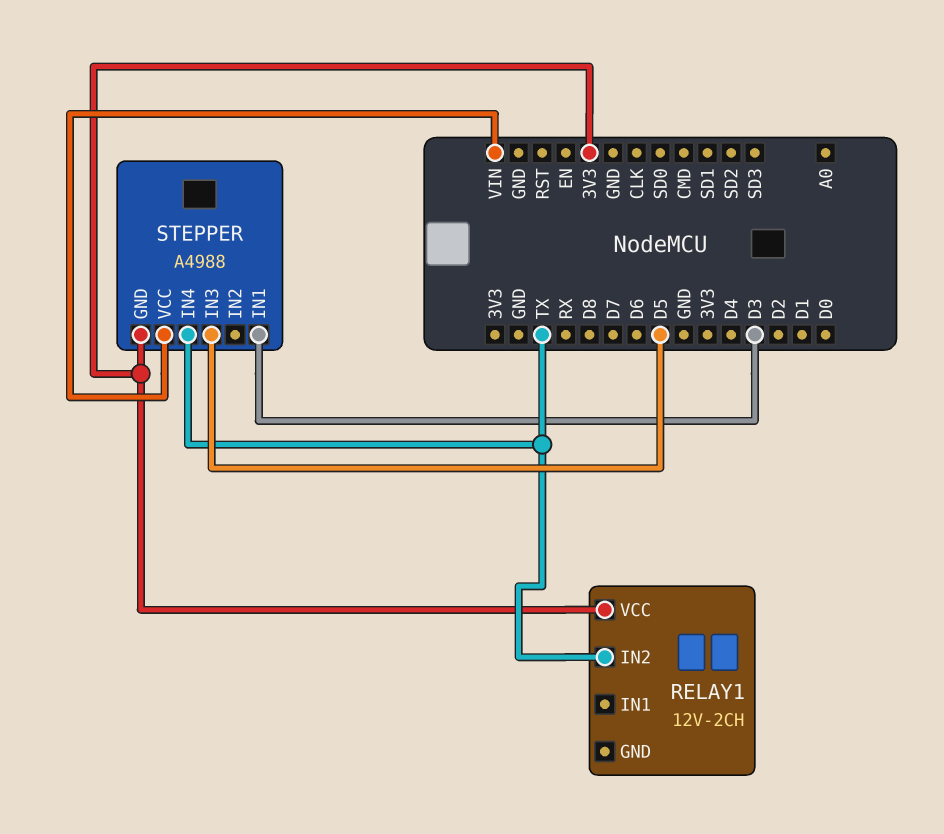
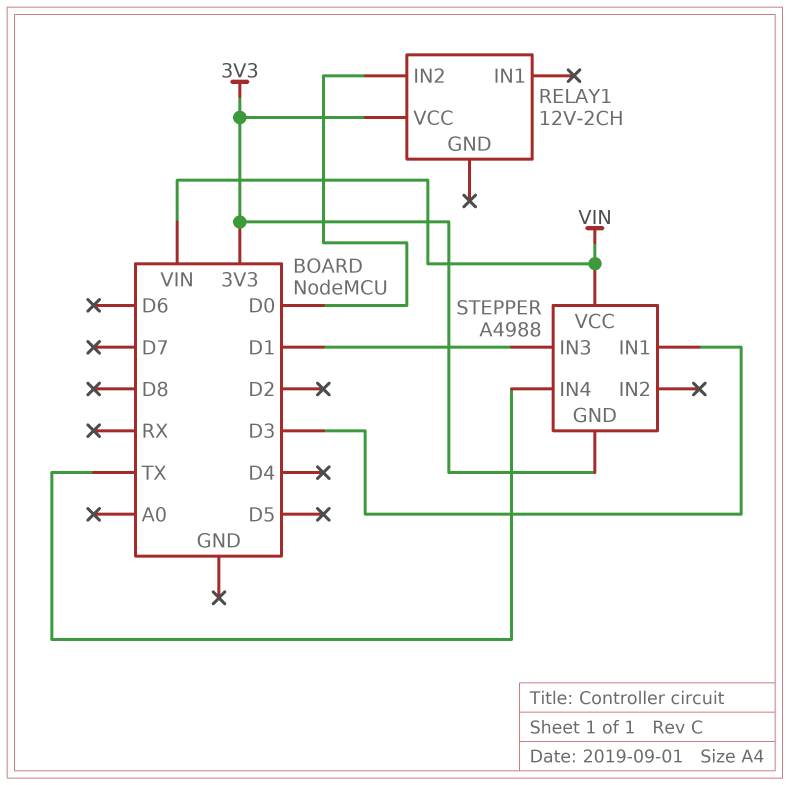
RELAY1 pin IN2: TX -> D0
STEPPER pin IN3: D5 -> D1

